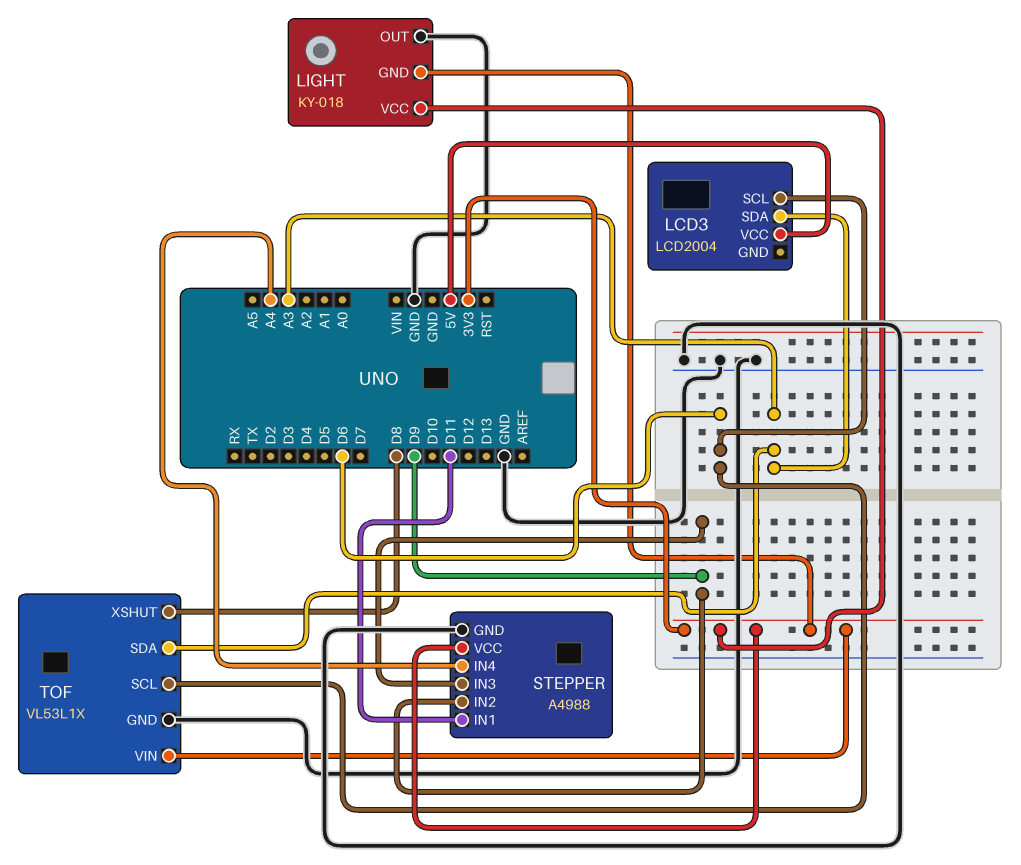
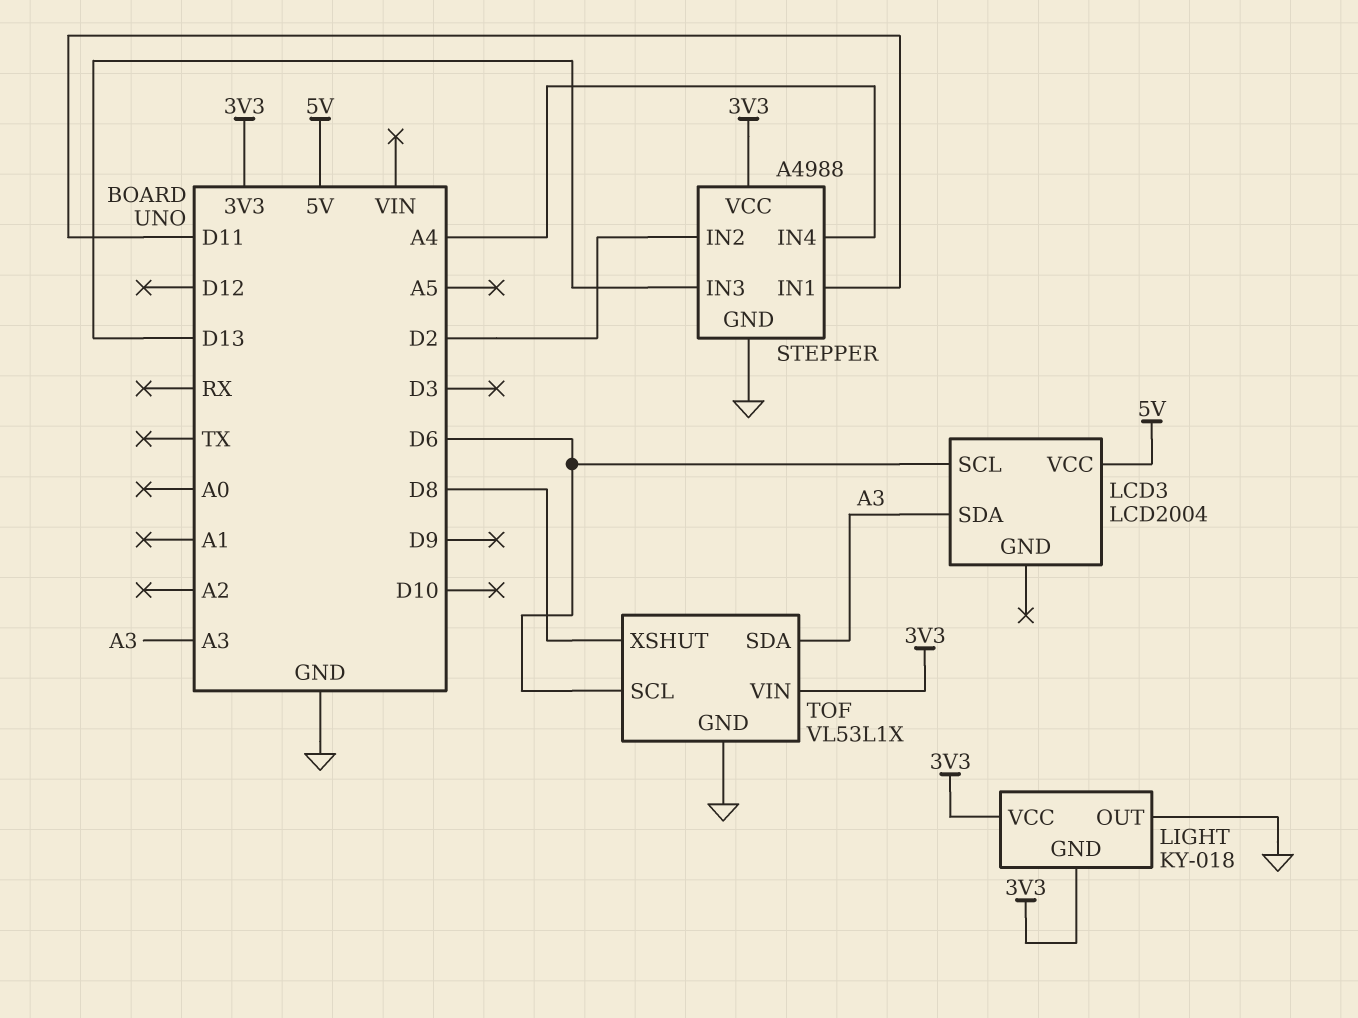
STEPPER pin IN2: D9 -> D2
STEPPER pin IN3: D9 -> D13

